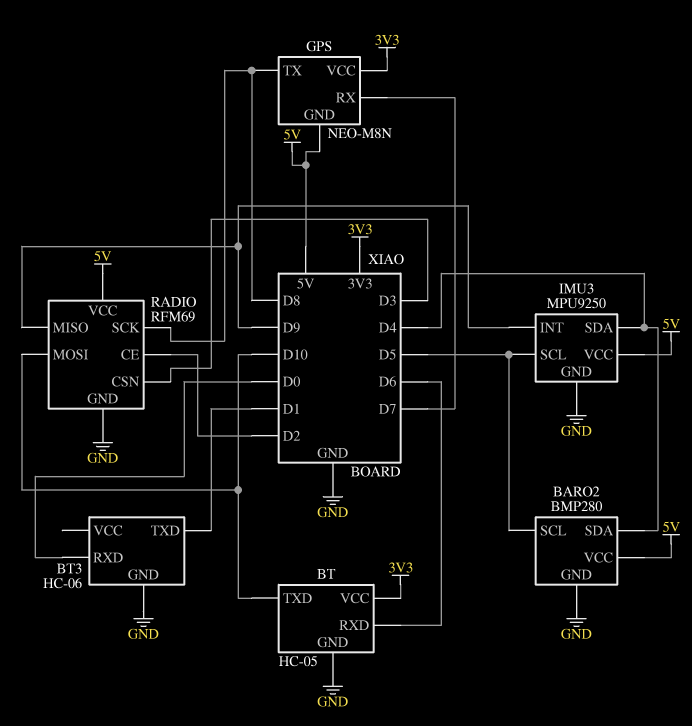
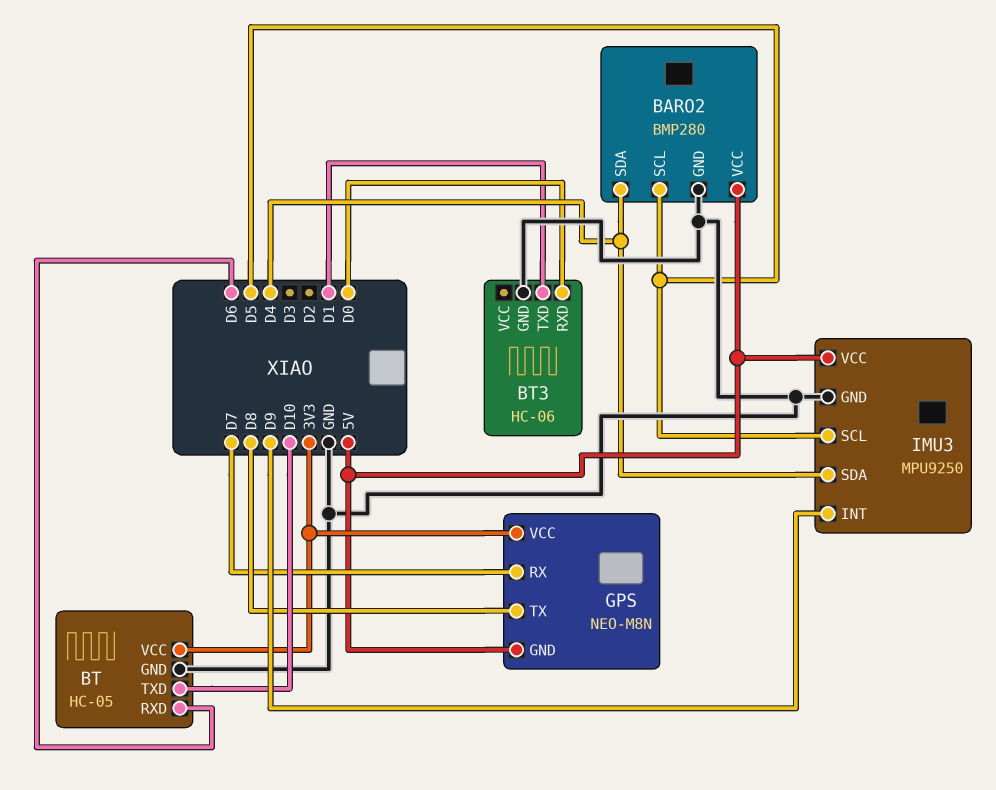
RADIO: RFM69 -> none
RADIO pin CE: D2 -> none
RADIO pin CSN: D3 -> none
RADIO pin GND: GND -> none
RADIO pin MISO: D9 -> none
RADIO pin MOSI: D10 -> none
RADIO pin SCK: D8 -> none
RADIO pin VCC: 5V -> none

